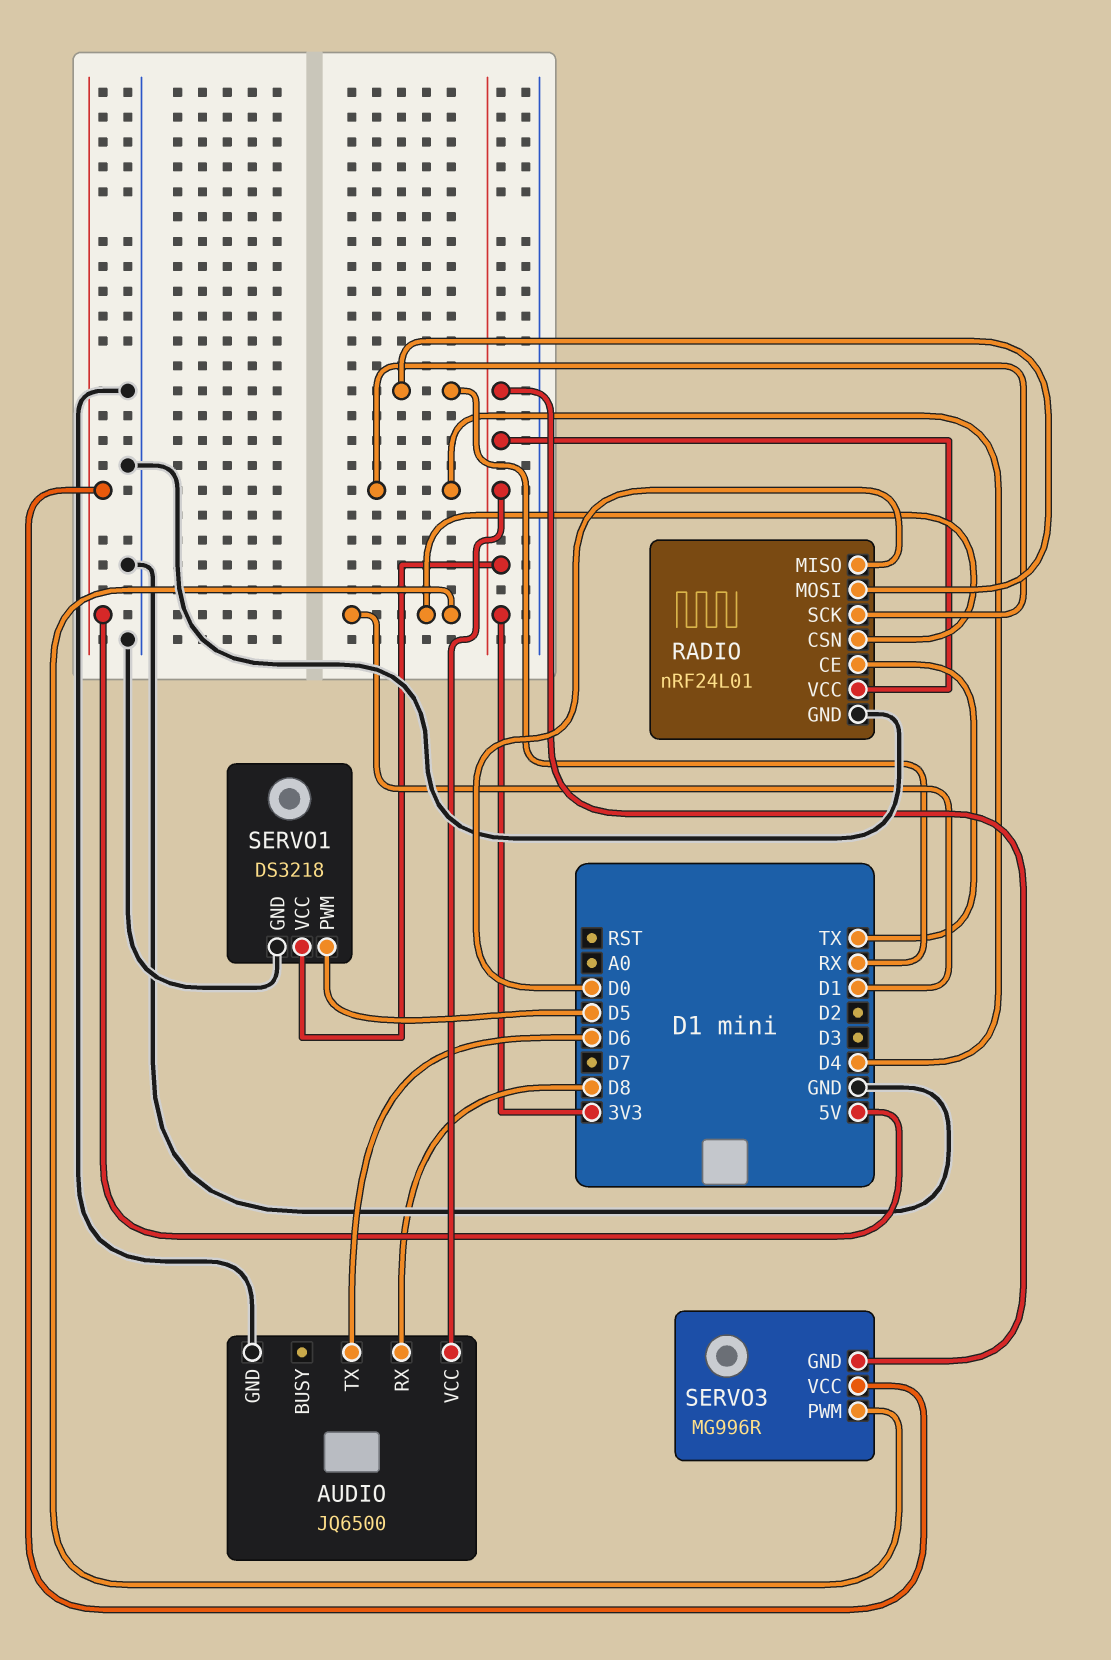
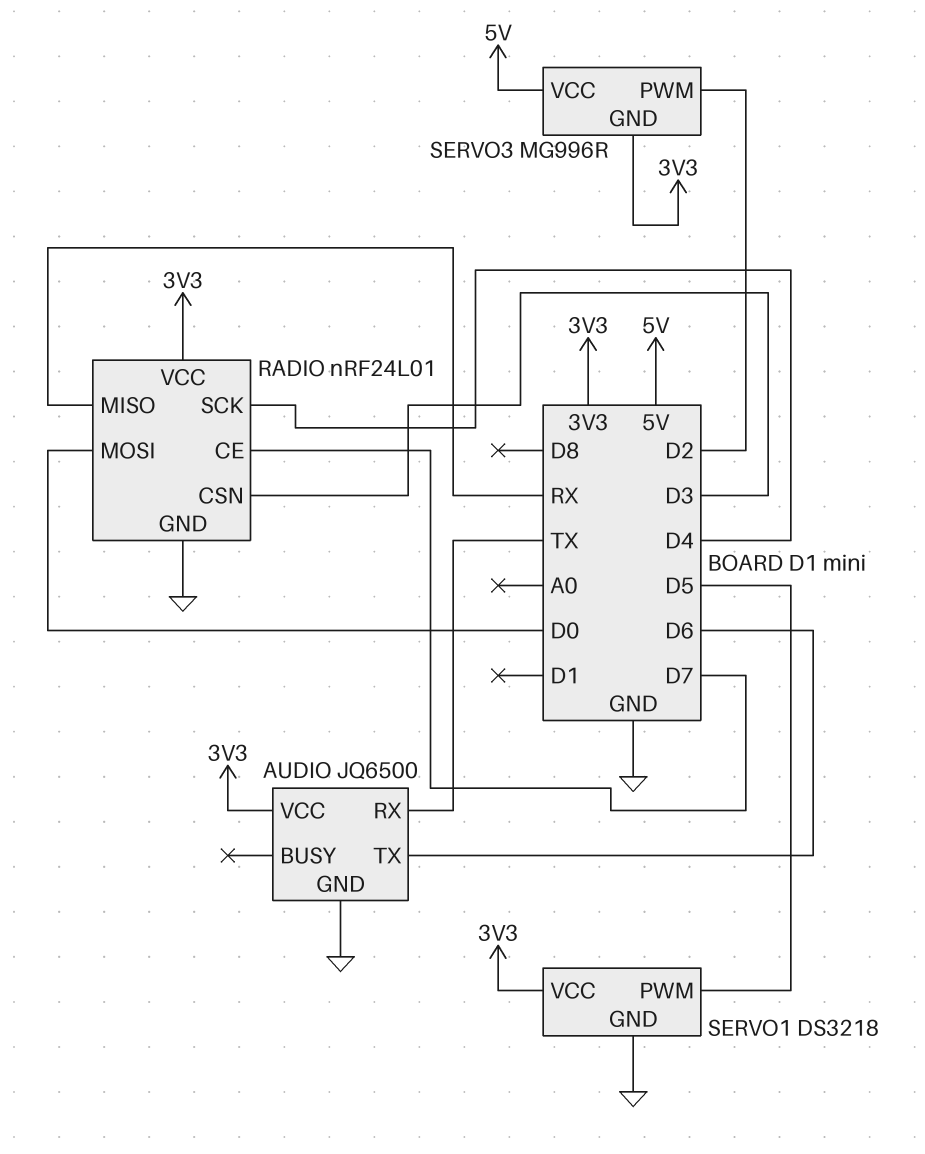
AUDIO pin RX: D8 -> TX
RADIO pin CE: TX -> D7
RADIO pin CSN: D1 -> D3
RADIO pin MISO: D0 -> RX
RADIO pin MOSI: RX -> D0
SERVO3 pin PWM: D1 -> D2

